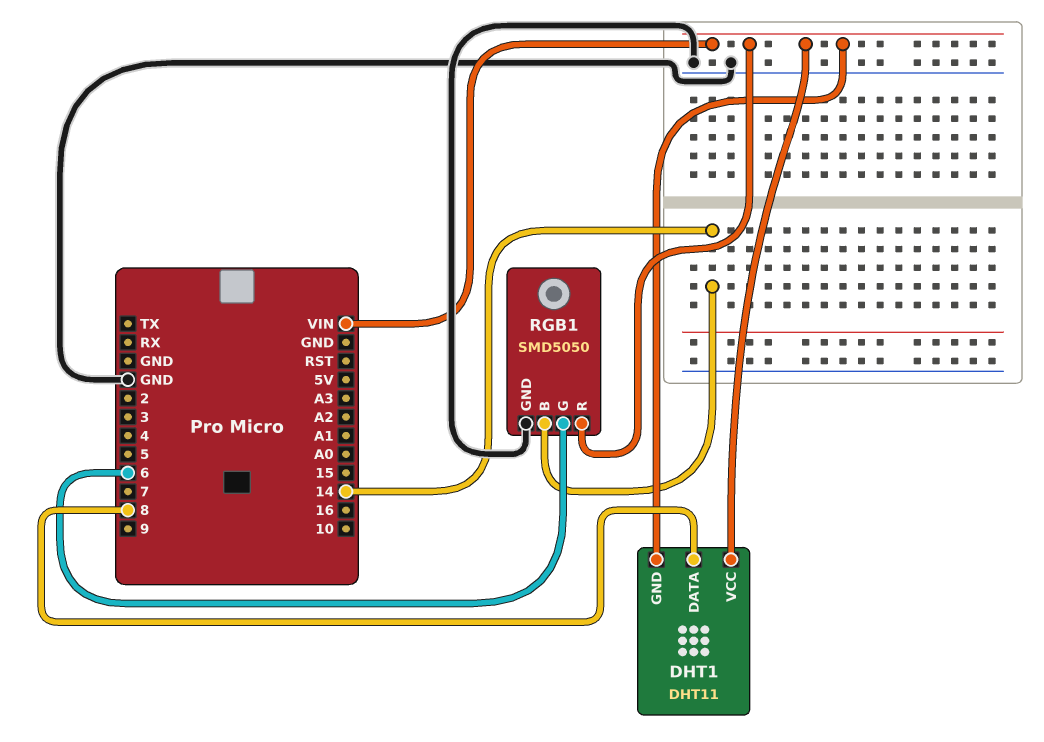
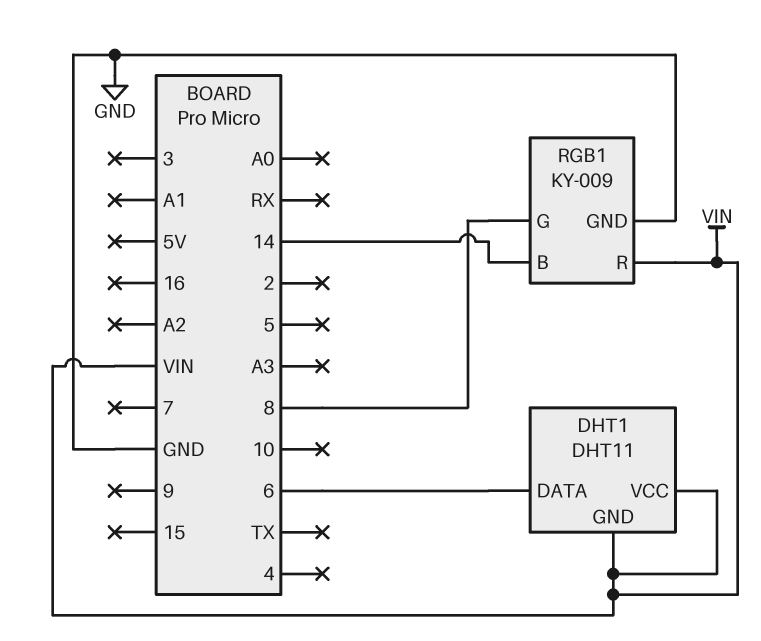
DHT1 pin DATA: 8 -> 6
RGB1: SMD5050 -> KY-009
RGB1 pin G: 6 -> 8

